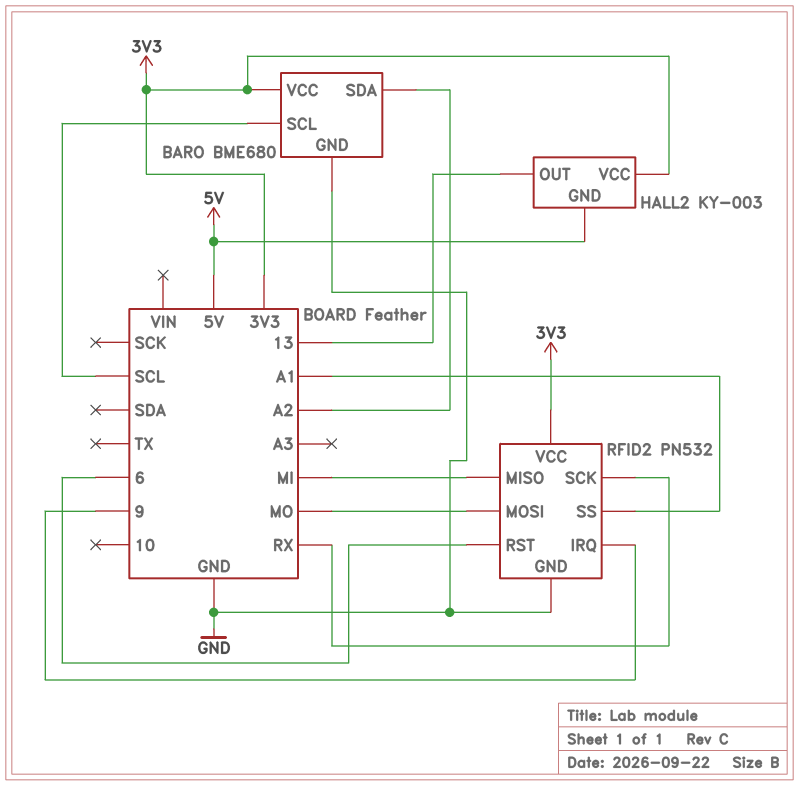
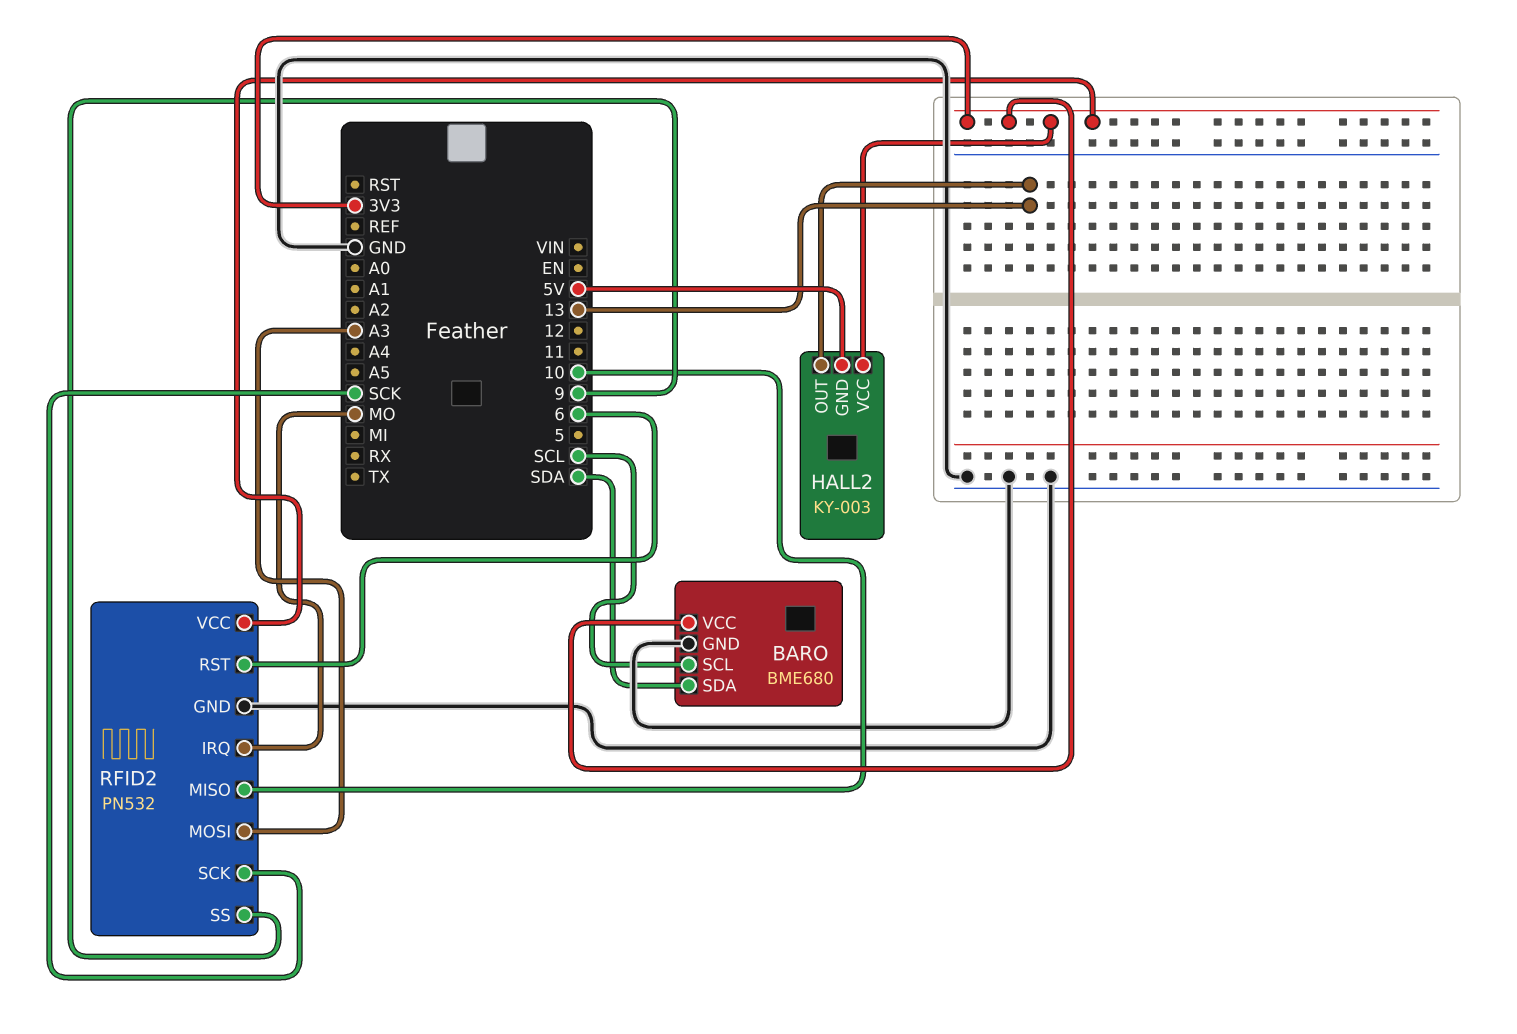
BARO pin SDA: A2 -> SDA
RFID2 pin IRQ: 9 -> MO
RFID2 pin MISO: MI -> 10
RFID2 pin MOSI: MO -> A3
RFID2 pin SCK: RX -> SCK
RFID2 pin SS: A1 -> 9

